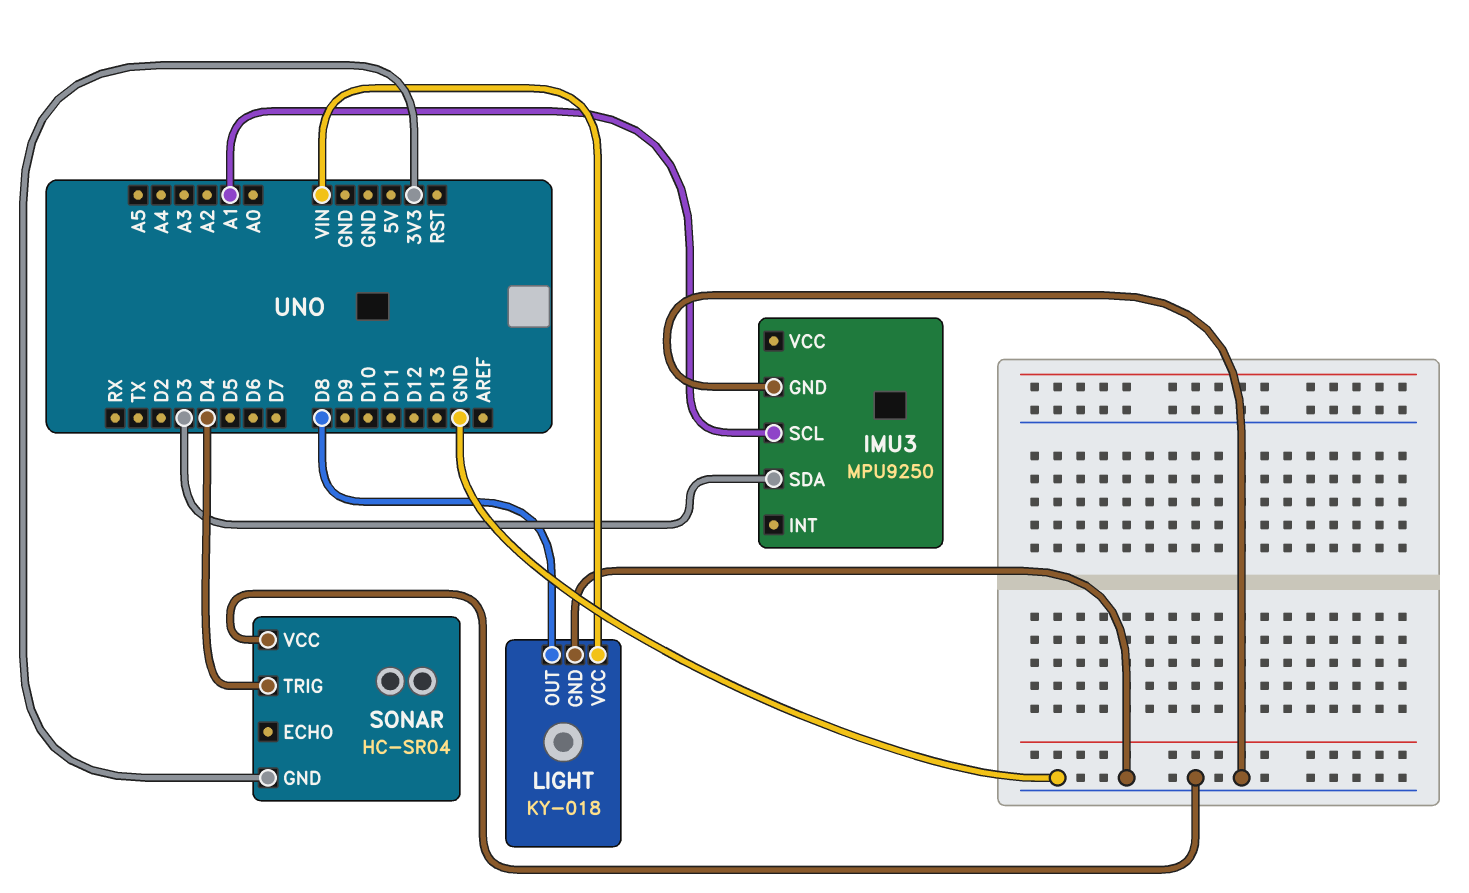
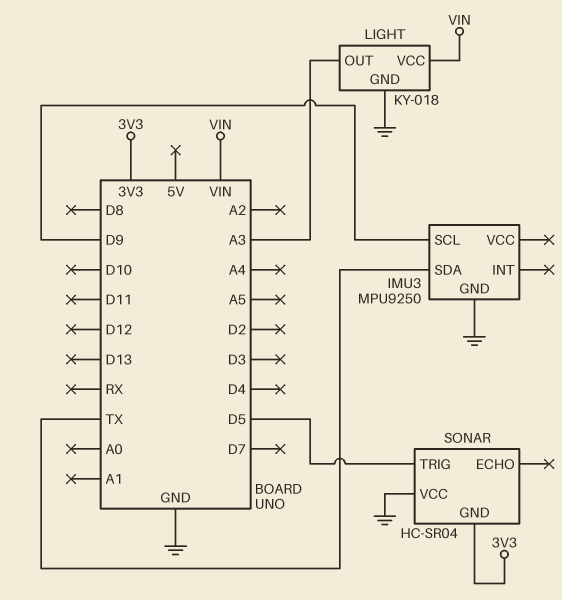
IMU3 pin SCL: A1 -> D9
IMU3 pin SDA: D3 -> TX
LIGHT pin OUT: D8 -> A3
SONAR pin TRIG: D4 -> D5

